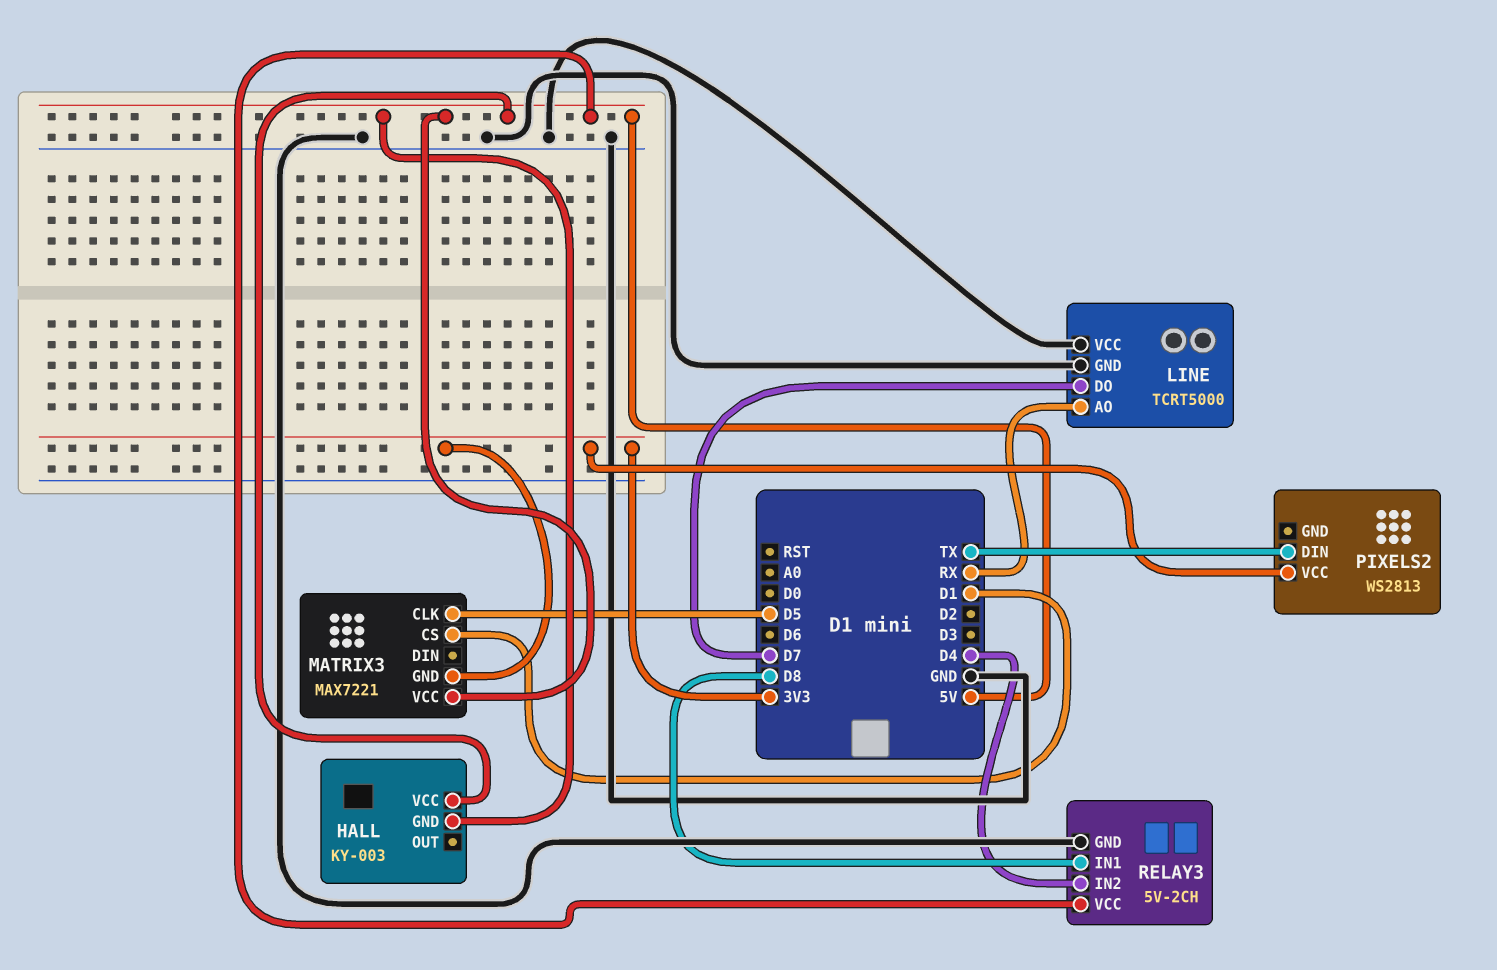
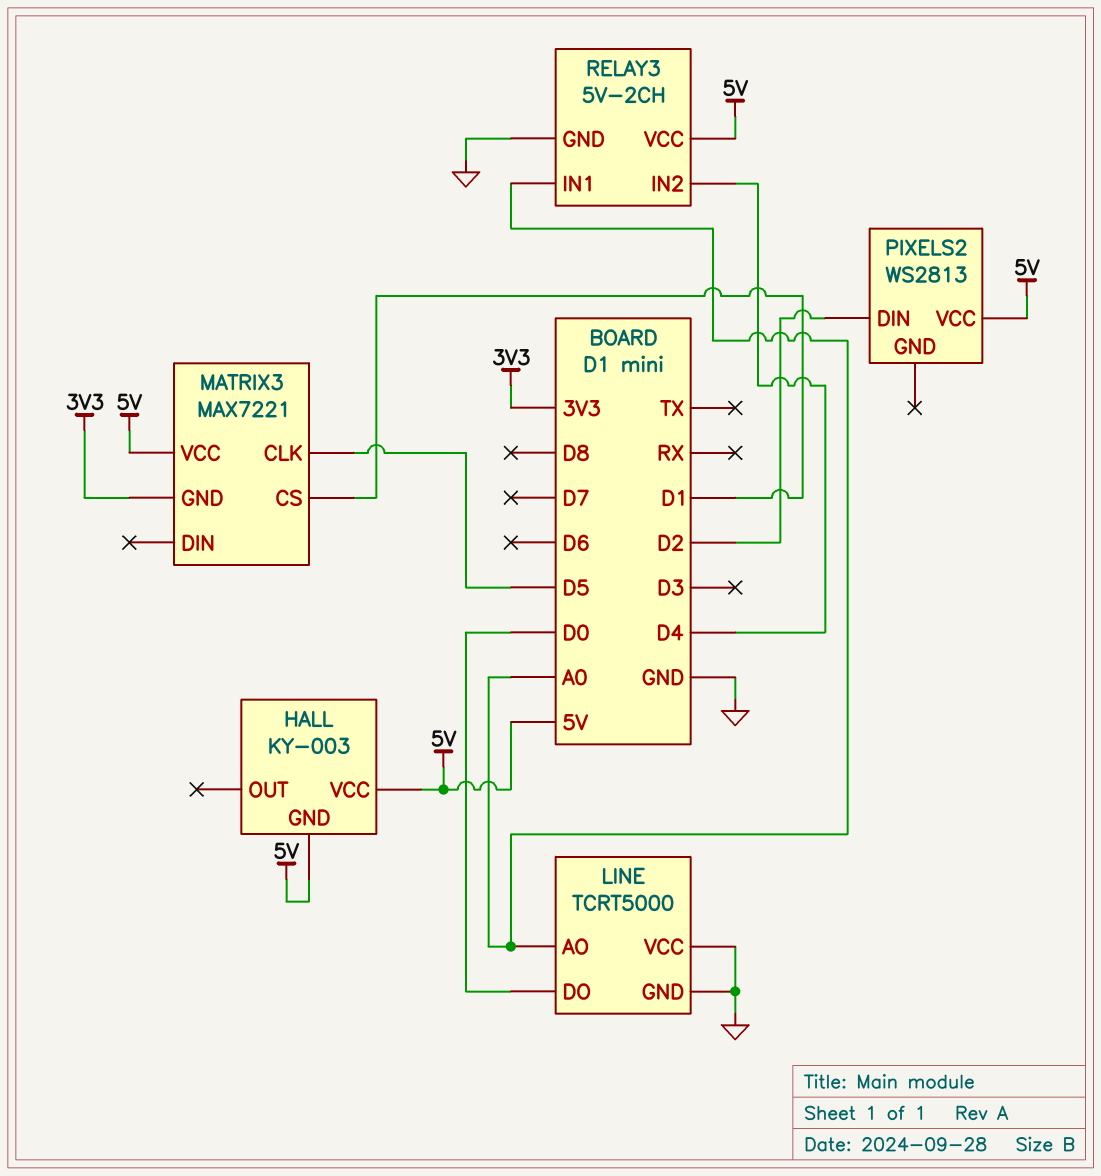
LINE pin AO: RX -> A0
LINE pin DO: D7 -> D0
PIXELS2 pin DIN: TX -> D2
PIXELS2 pin VCC: 3V3 -> 5V
RELAY3 pin IN1: D8 -> A0

